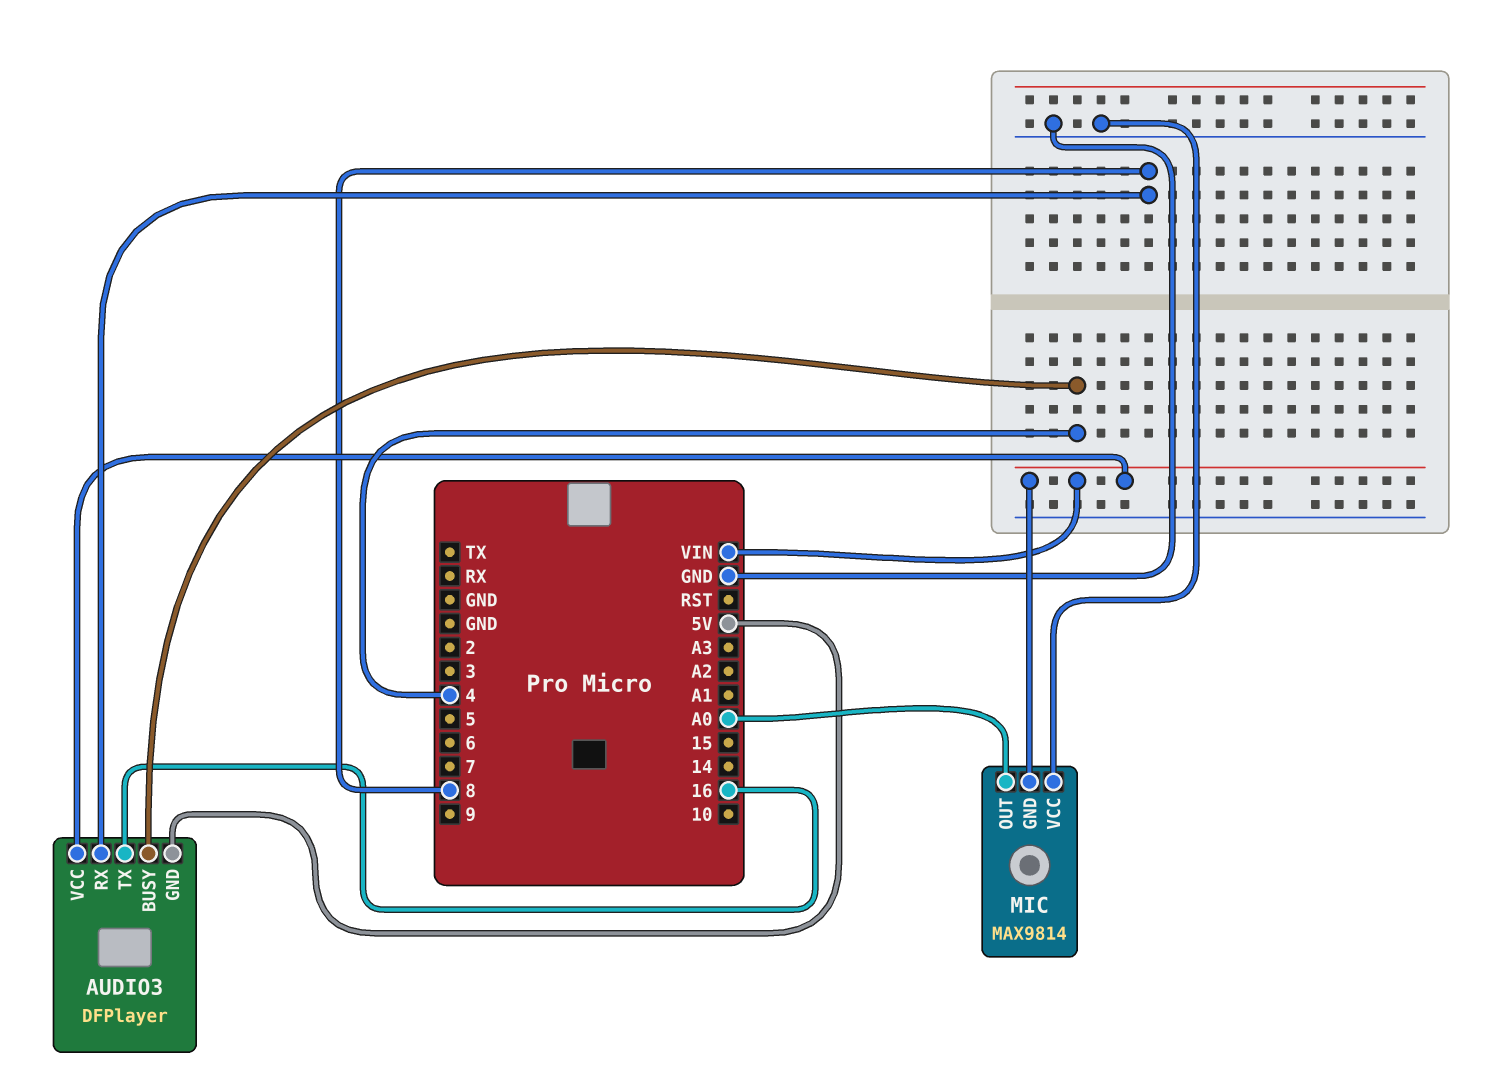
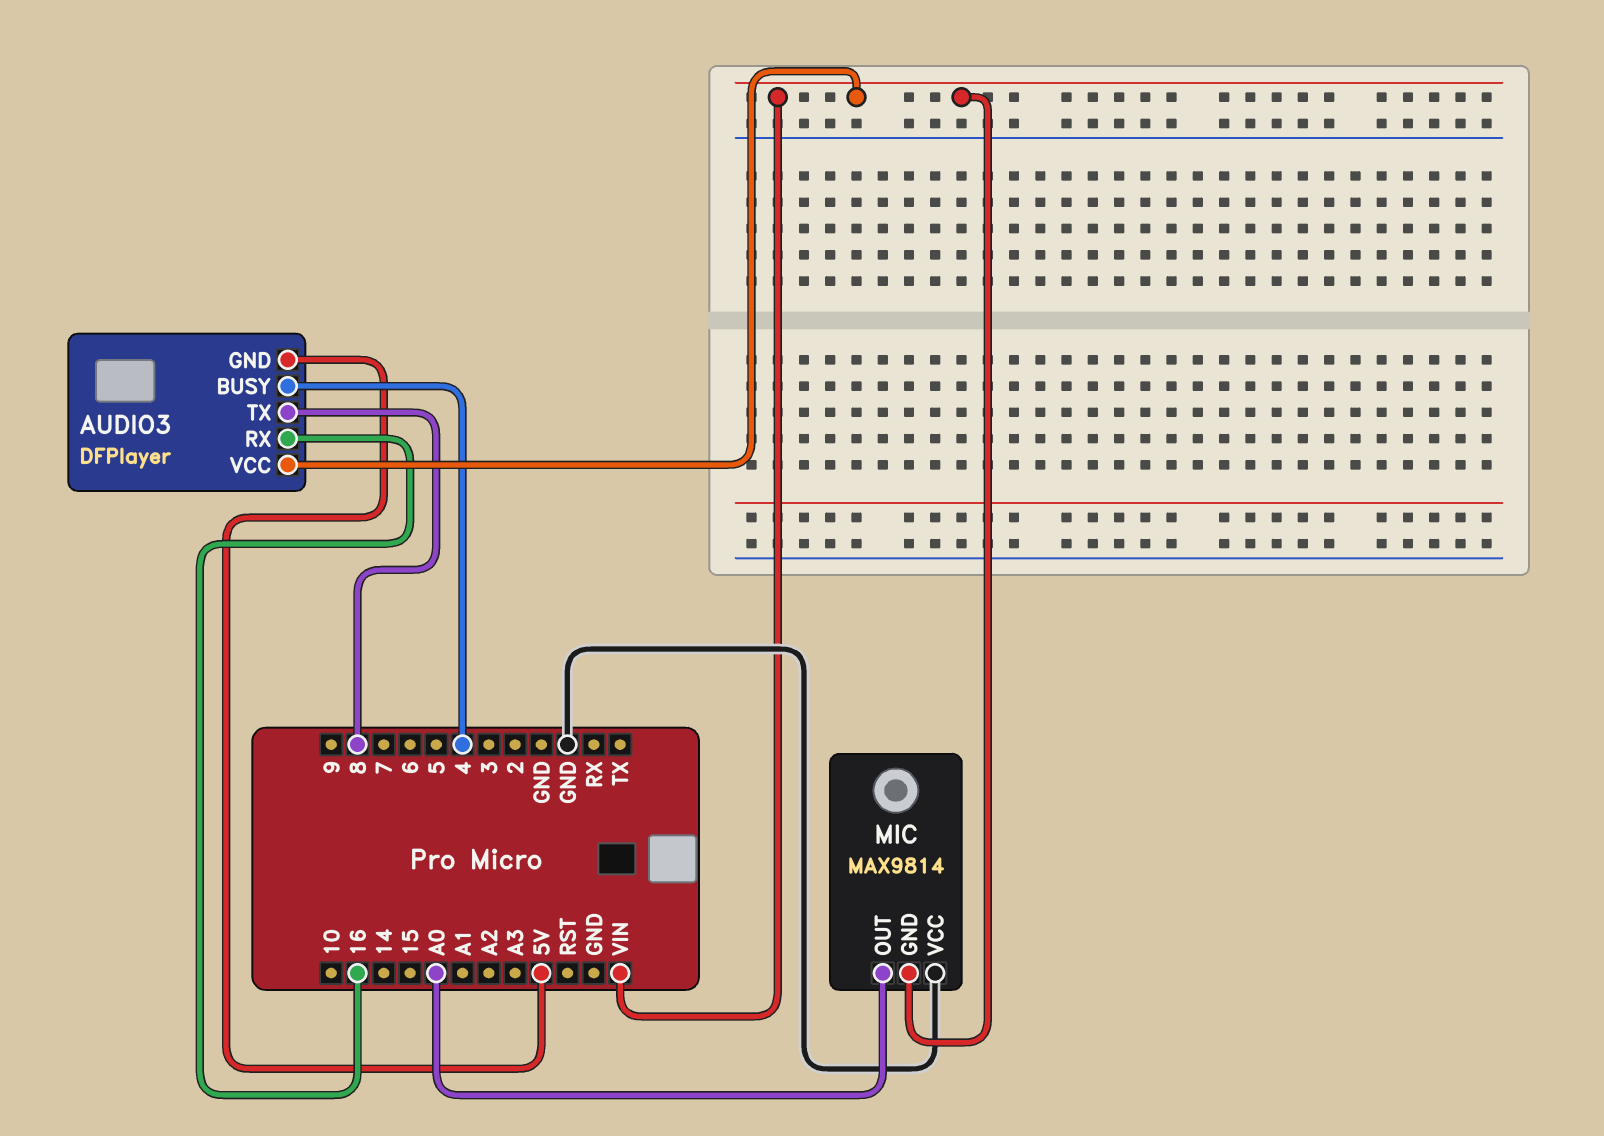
AUDIO3 pin RX: 8 -> 16
AUDIO3 pin TX: 16 -> 8

